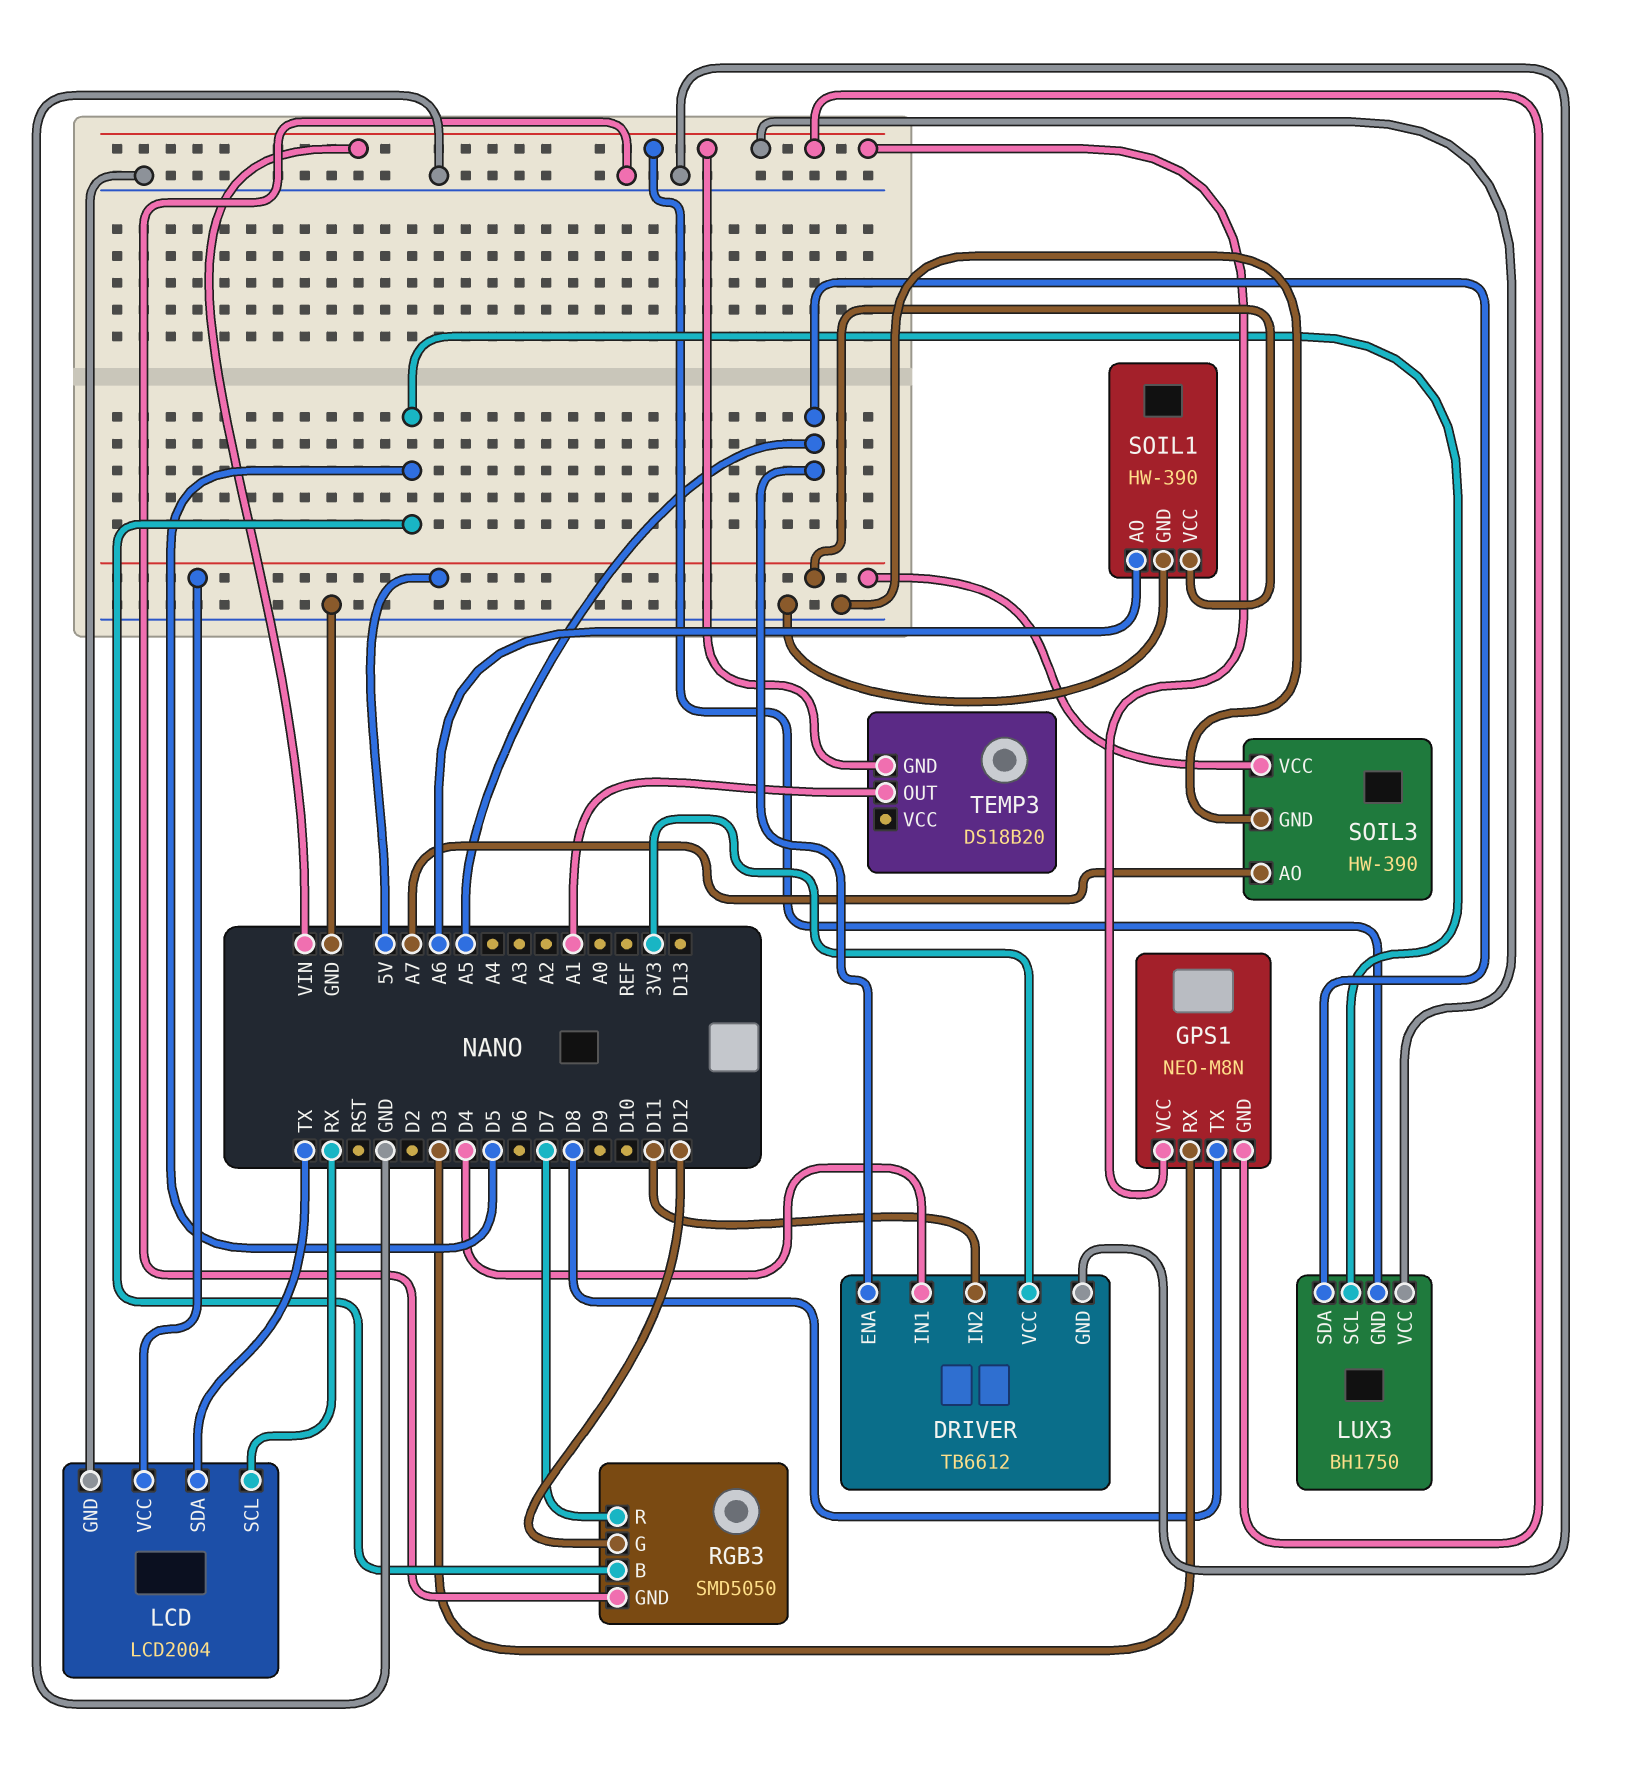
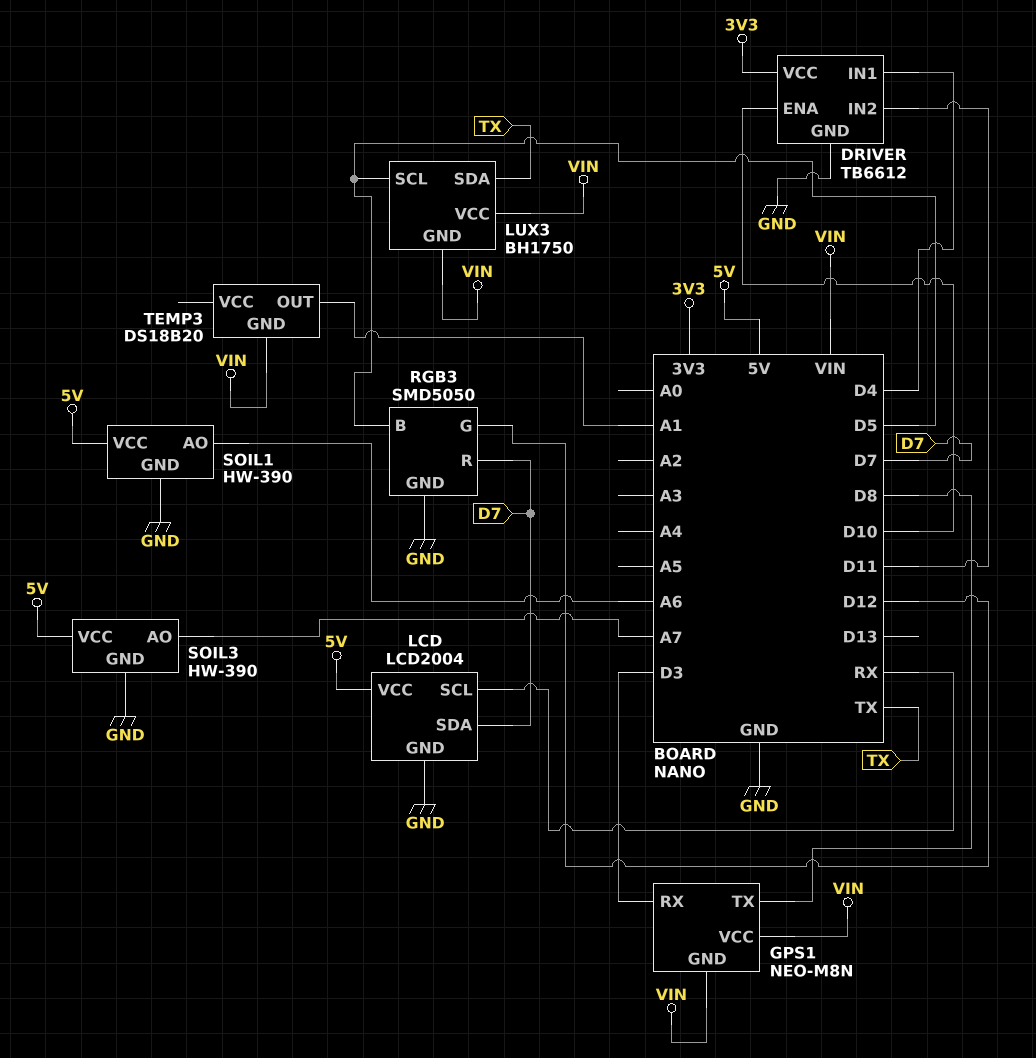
DRIVER pin ENA: A5 -> D10
LCD pin SDA: TX -> D7
LUX3 pin SDA: A5 -> TX

